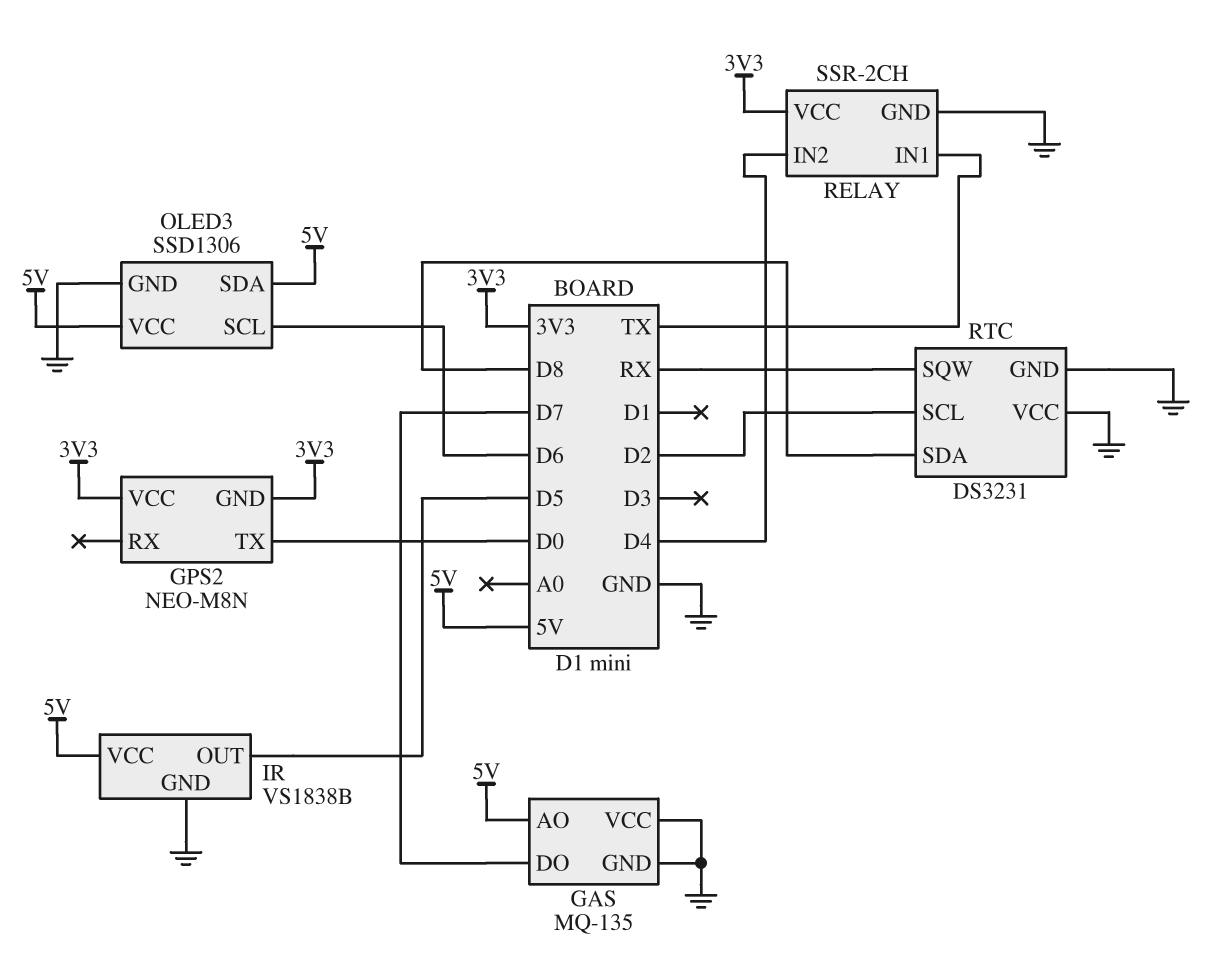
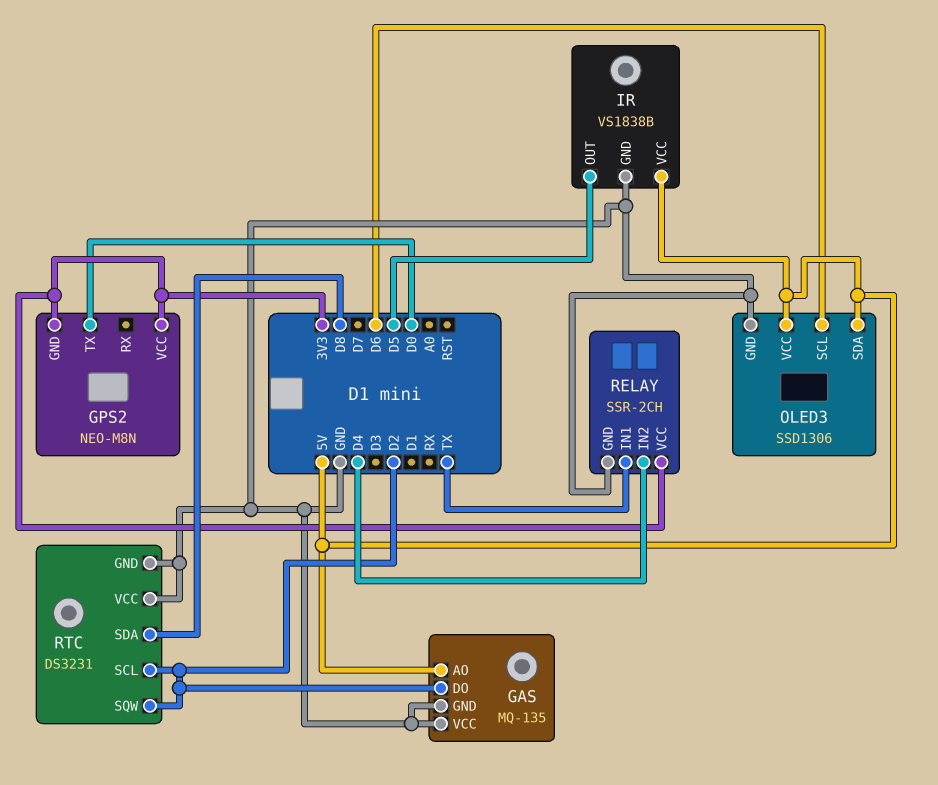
GAS pin DO: D7 -> D2
RTC pin SQW: RX -> D2

